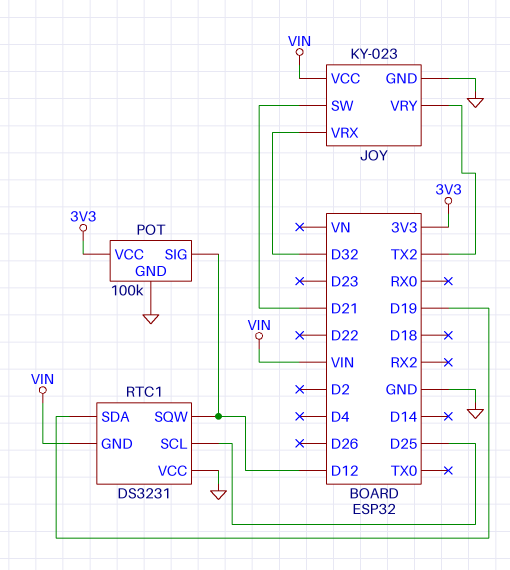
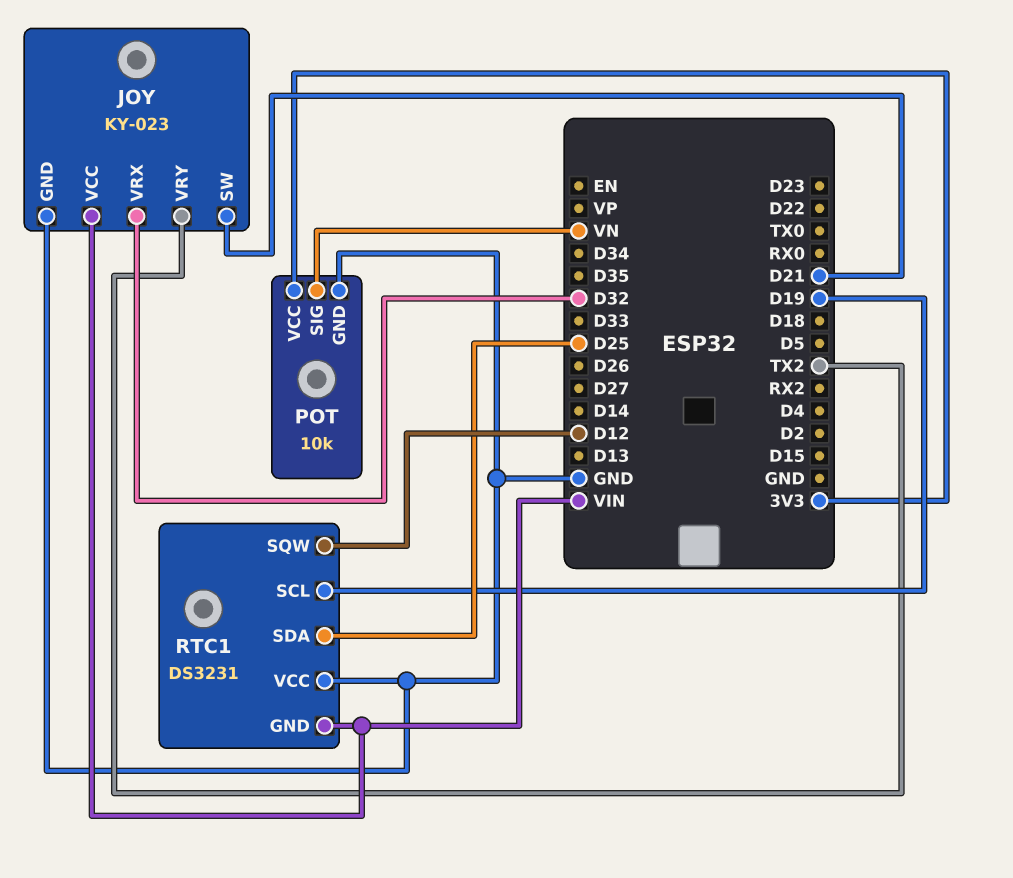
POT: 100k -> 10k
POT pin SIG: D12 -> VN
RTC1 pin SCL: D25 -> D19
RTC1 pin SDA: D19 -> D25

